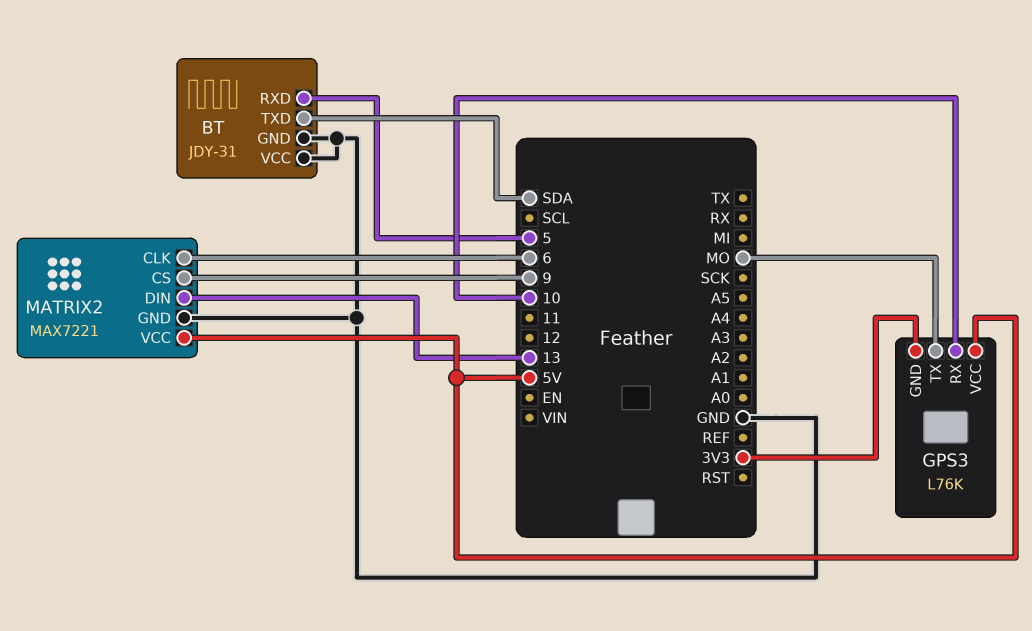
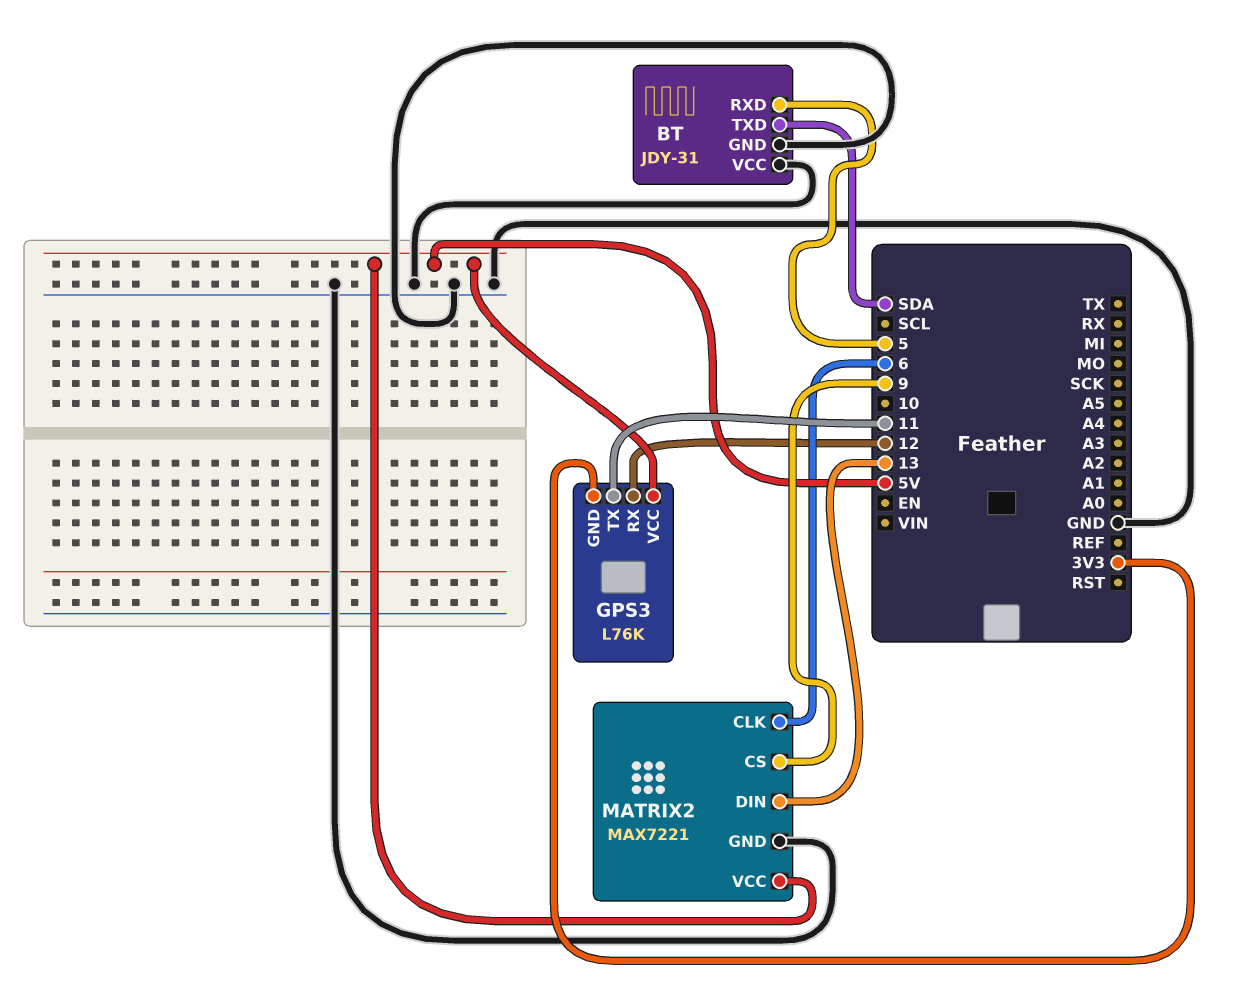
GPS3 pin RX: 10 -> 12
GPS3 pin TX: MO -> 11

